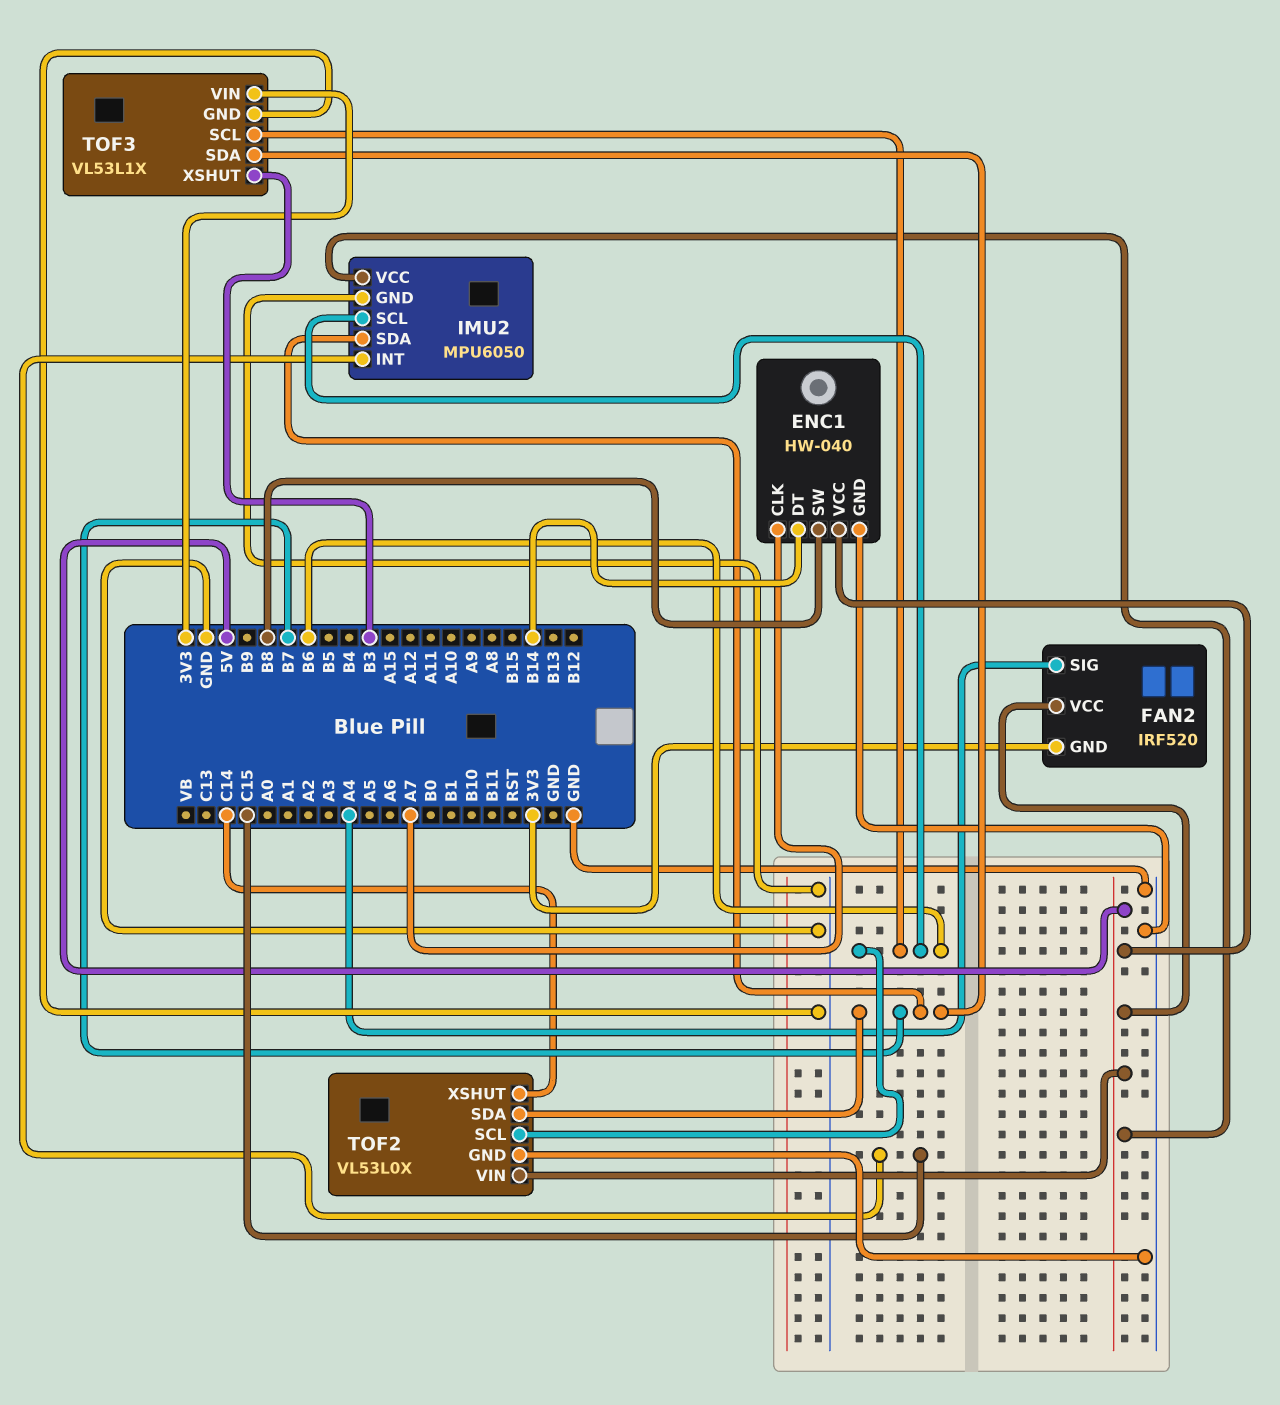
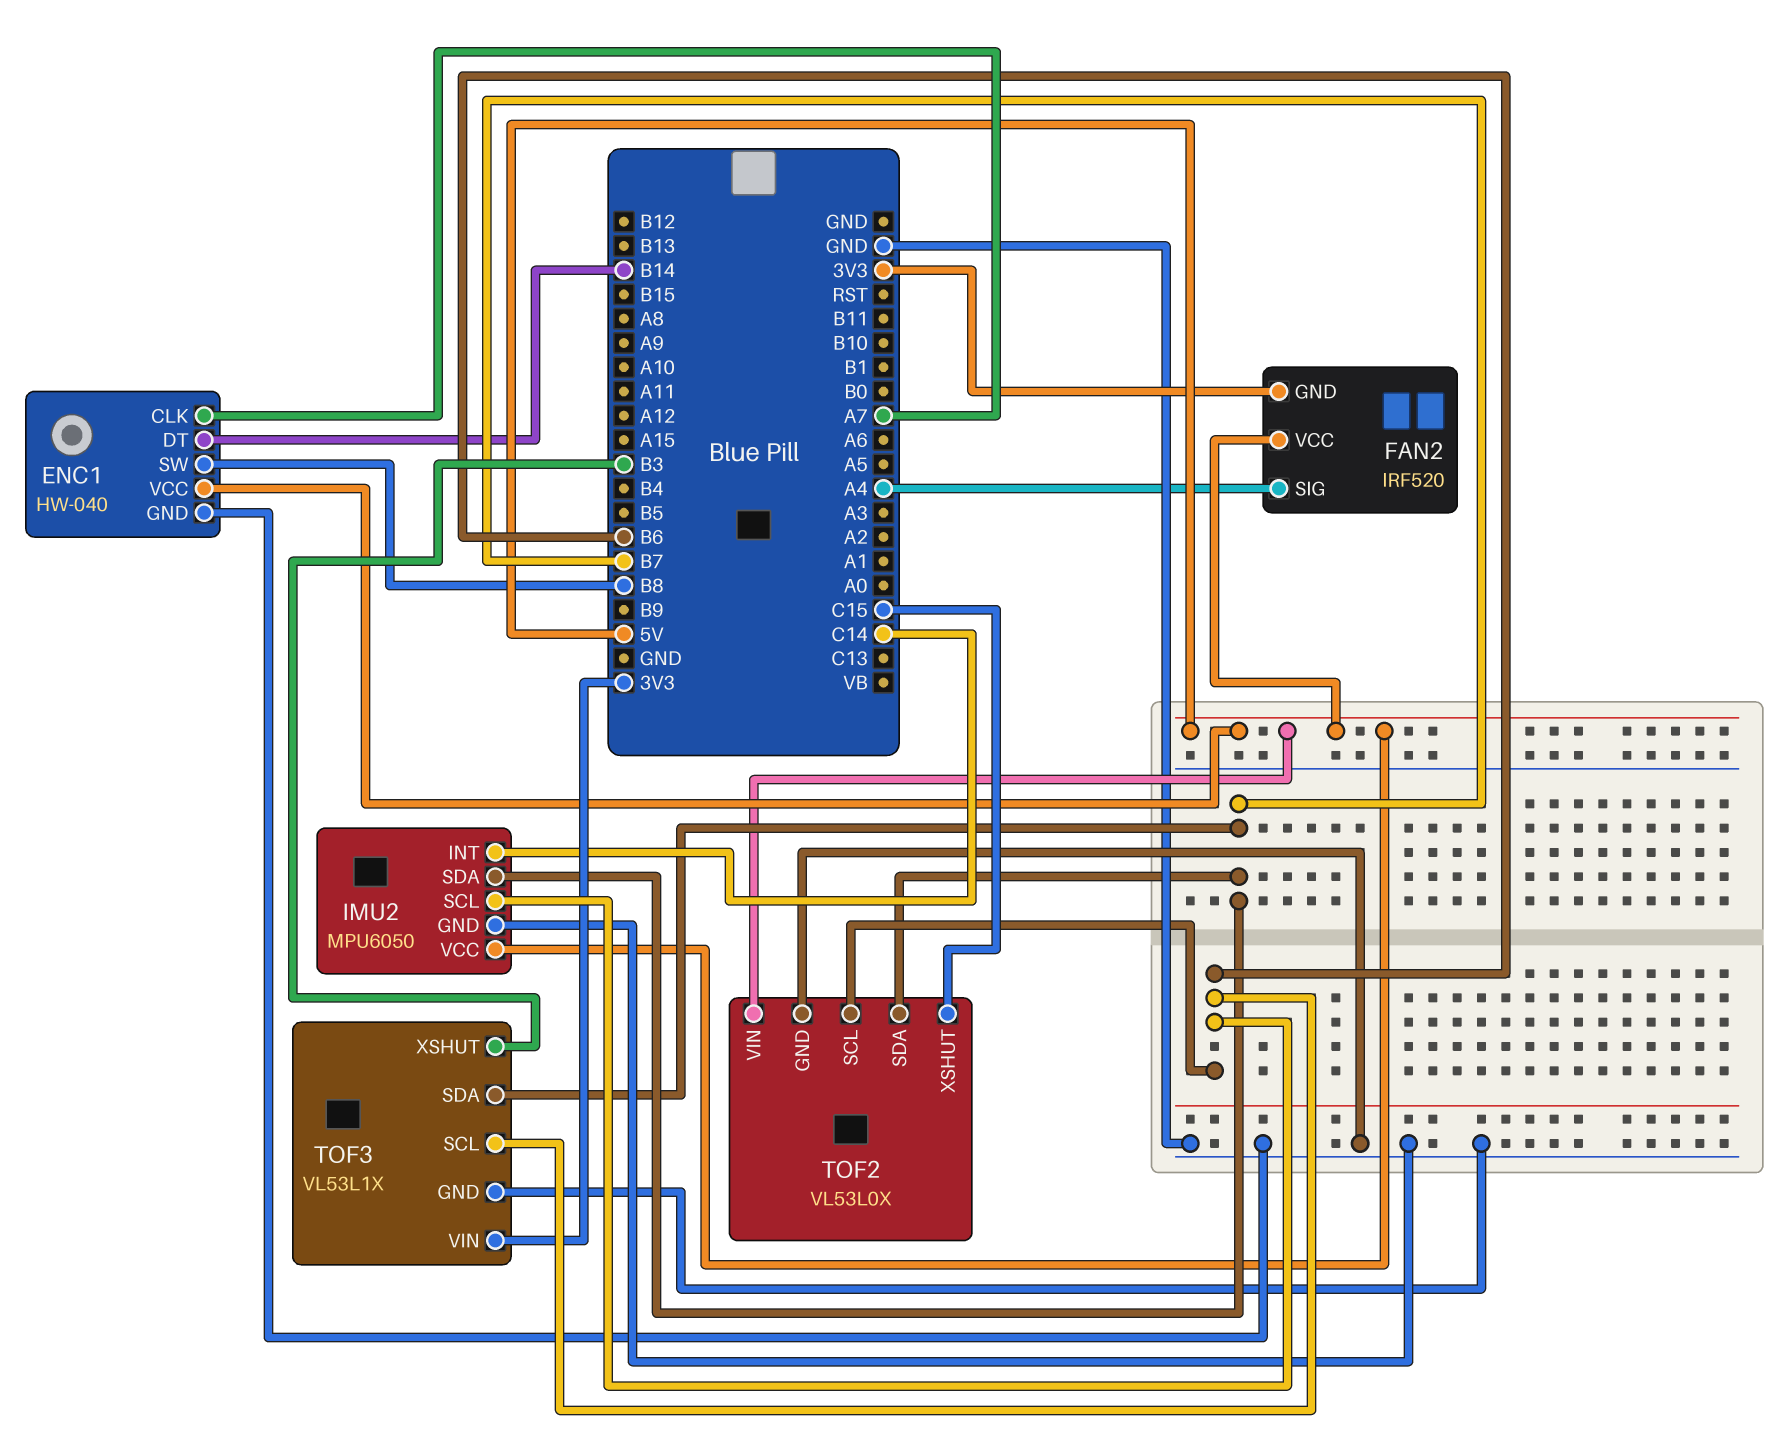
IMU2 pin INT: C15 -> C14
TOF2 pin XSHUT: C14 -> C15

